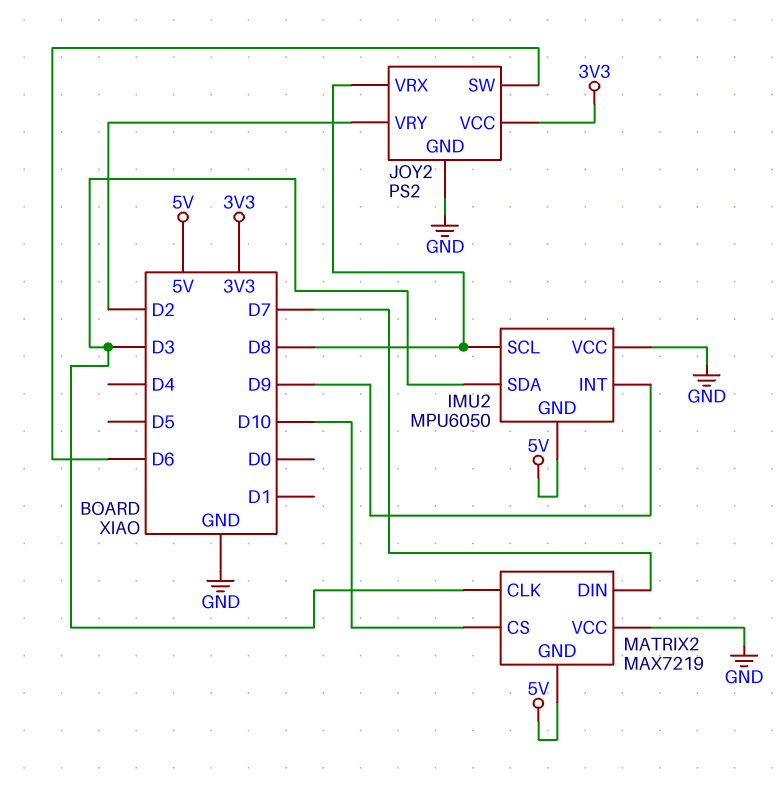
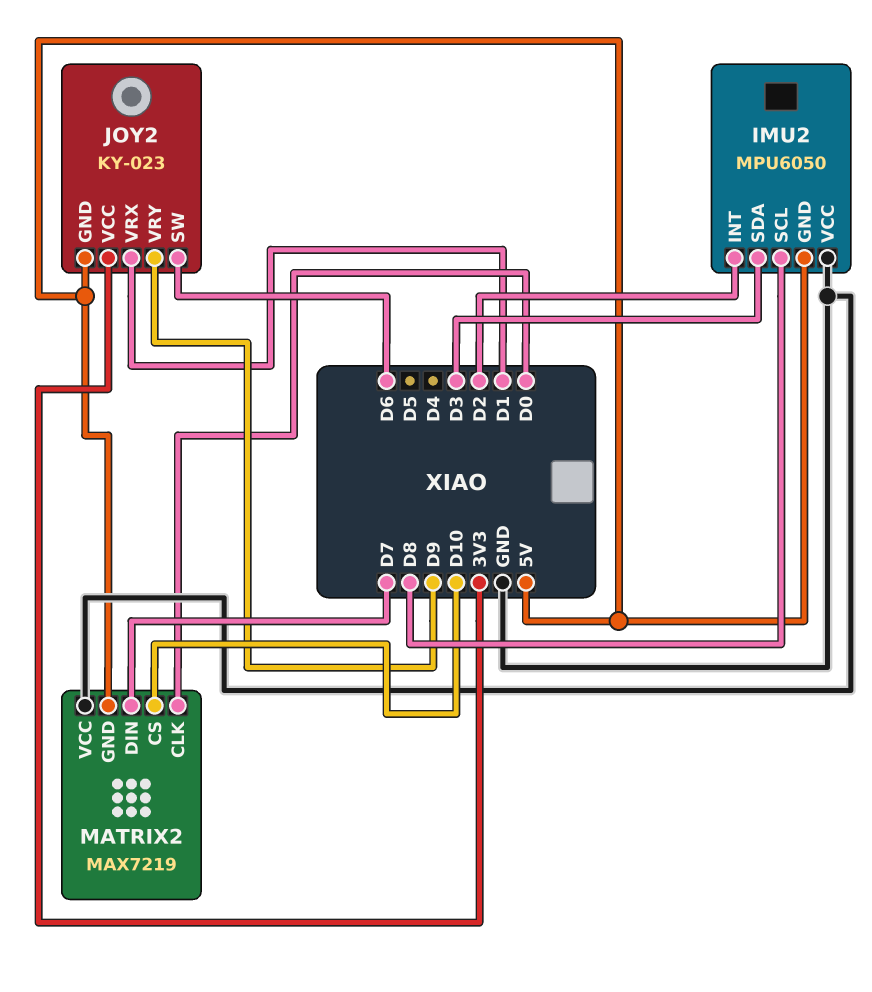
IMU2 pin INT: D9 -> D2
JOY2: PS2 -> KY-023
JOY2 pin GND: GND -> 5V
JOY2 pin VRX: D8 -> D1
JOY2 pin VRY: D2 -> D9
MATRIX2 pin CLK: D3 -> D0

